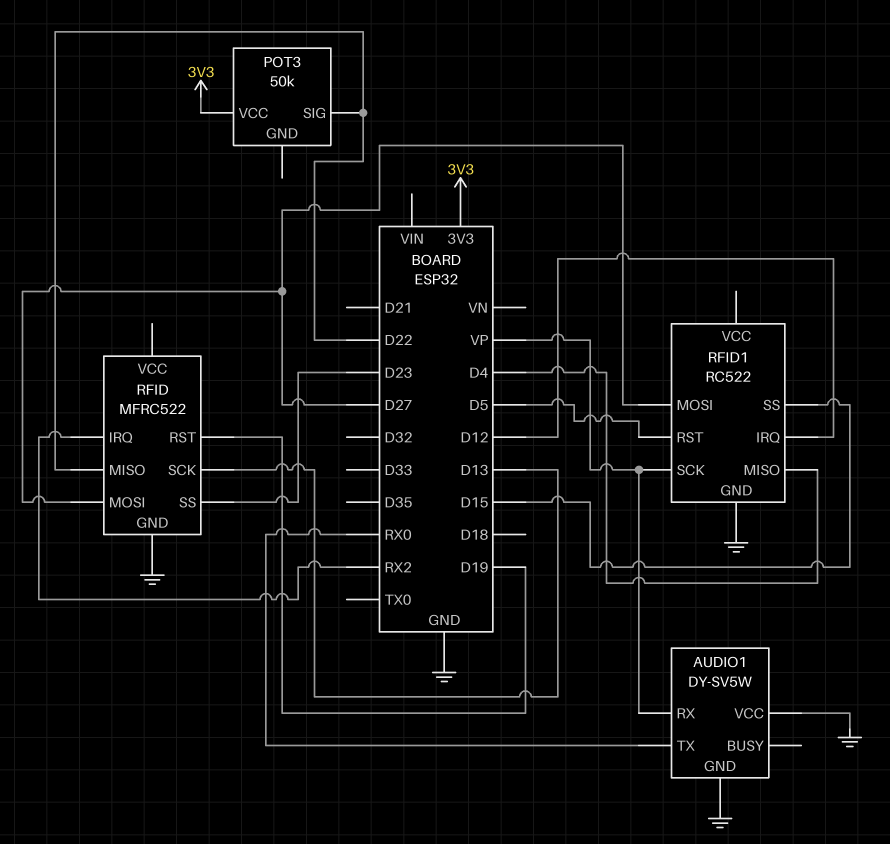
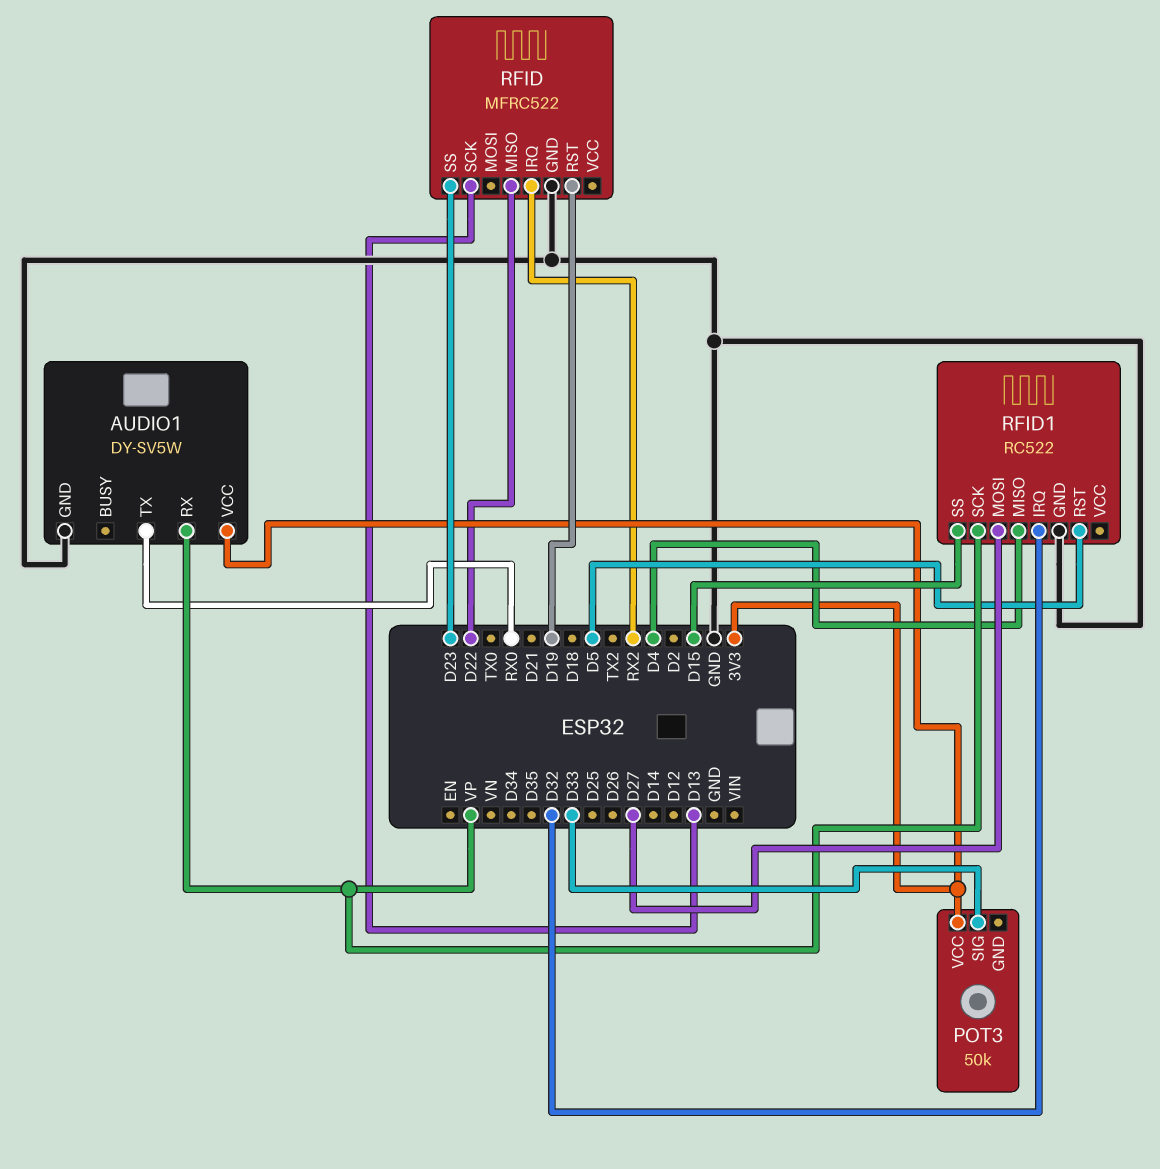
AUDIO1 pin VCC: GND -> 3V3
POT3 pin SIG: D22 -> D33
RFID pin MOSI: D27 -> none
RFID1 pin IRQ: D12 -> D32

